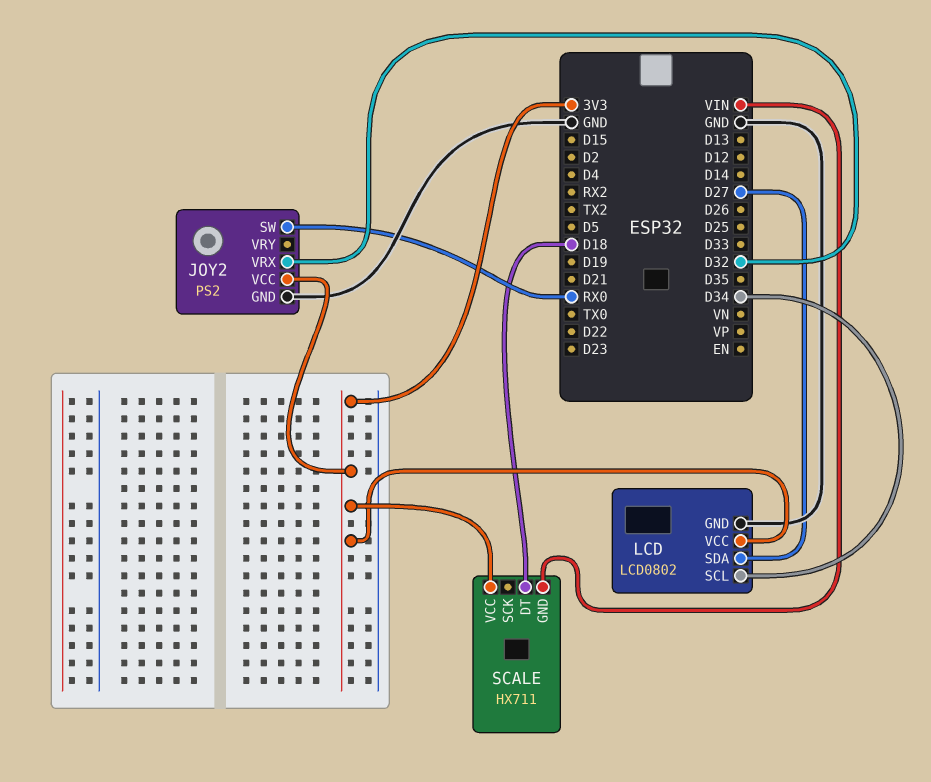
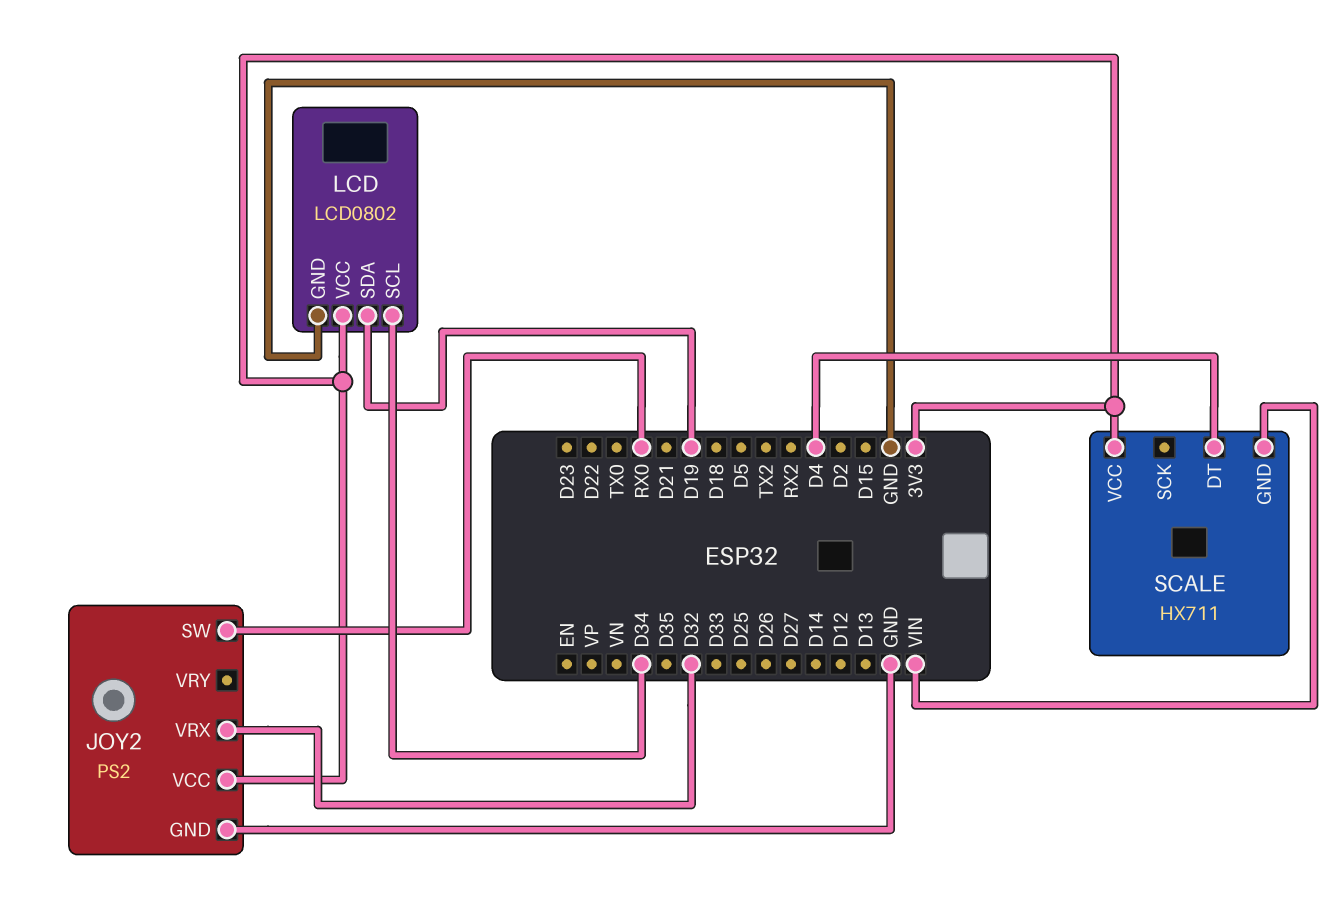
LCD pin SDA: D27 -> D19
SCALE pin DT: D18 -> D4

